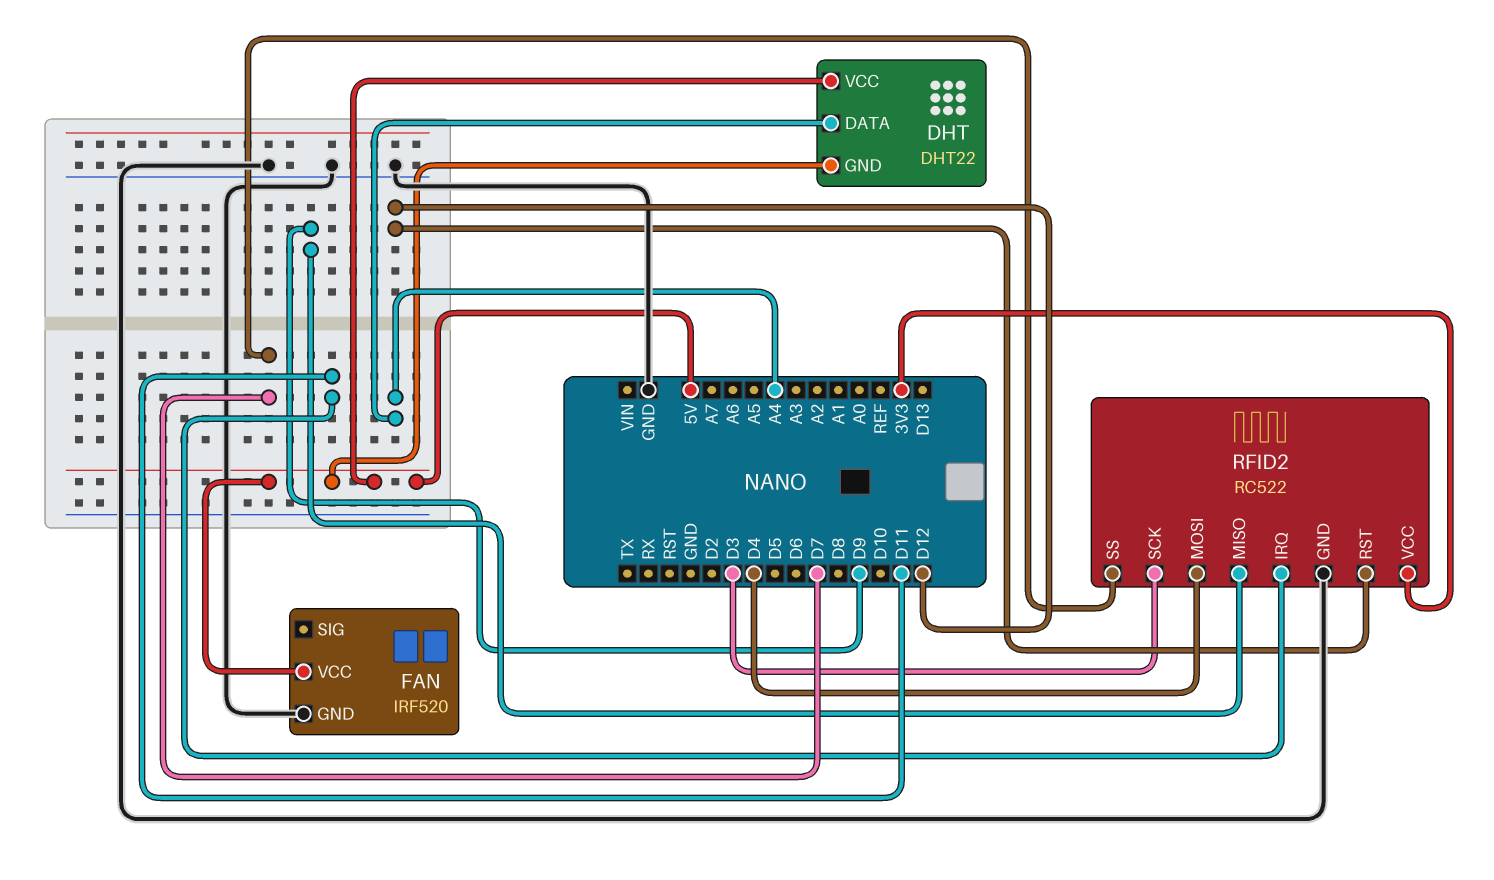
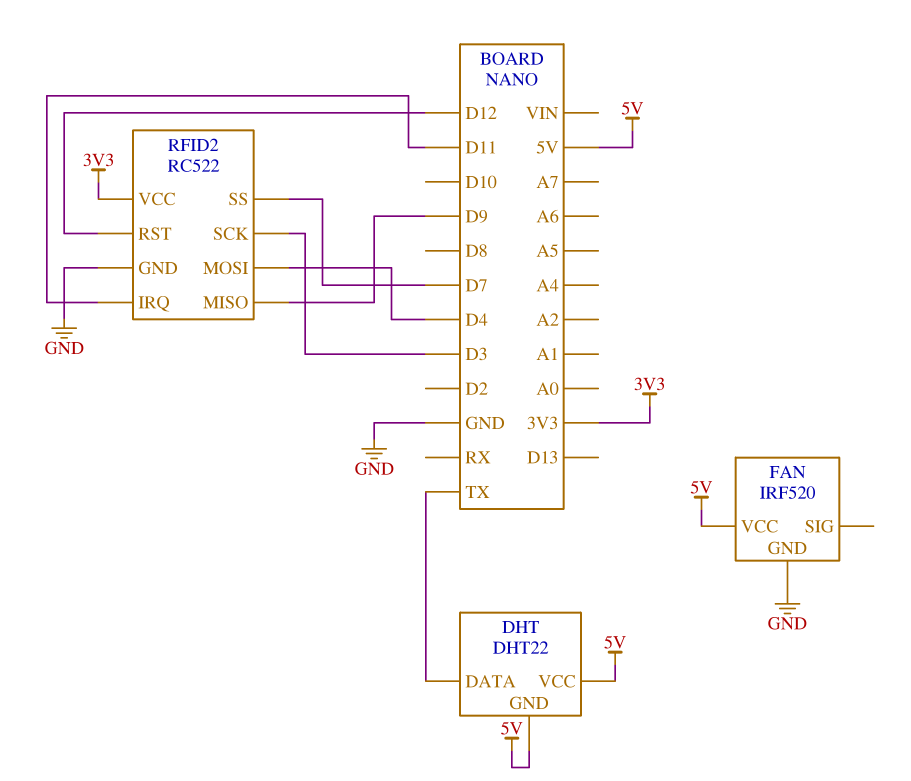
DHT pin DATA: A4 -> TX

